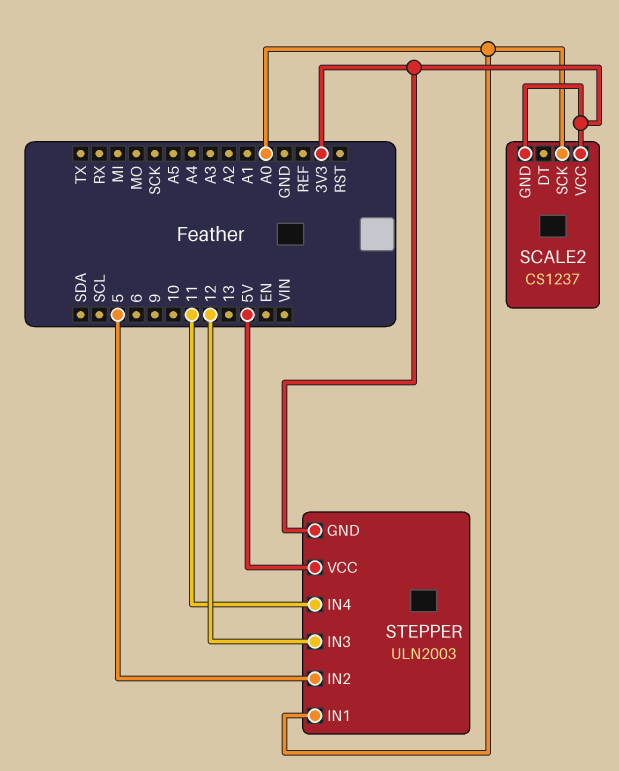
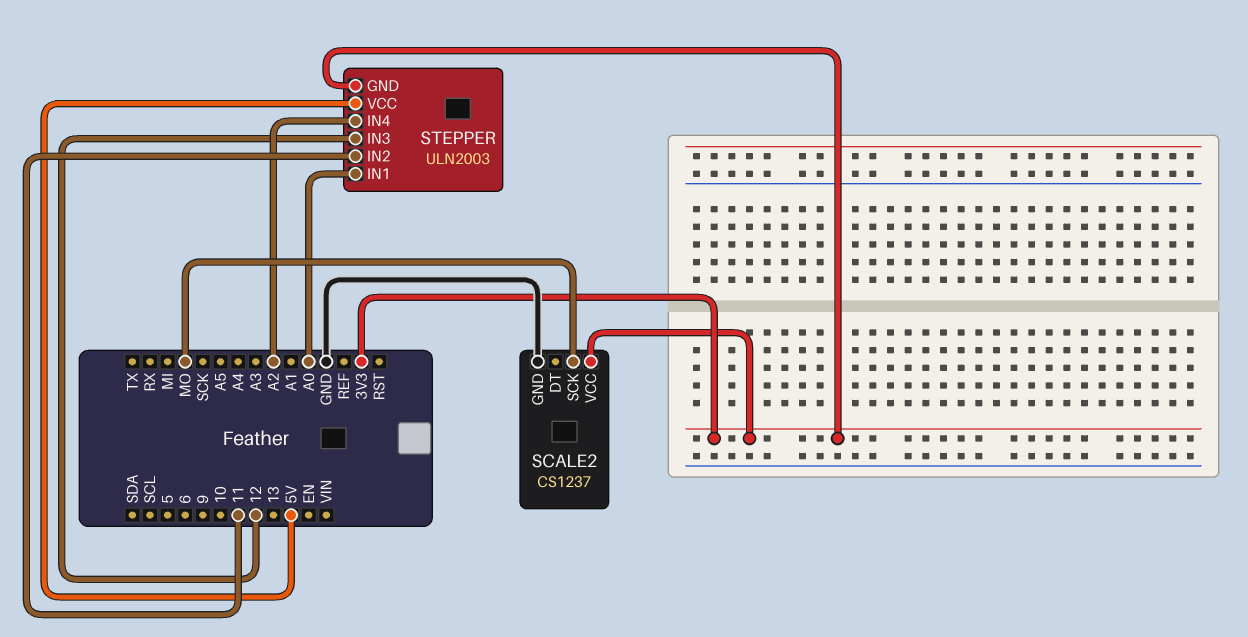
SCALE2 pin GND: 3V3 -> GND
SCALE2 pin SCK: A0 -> MO
STEPPER pin IN2: 5 -> 11
STEPPER pin IN4: 11 -> A2

